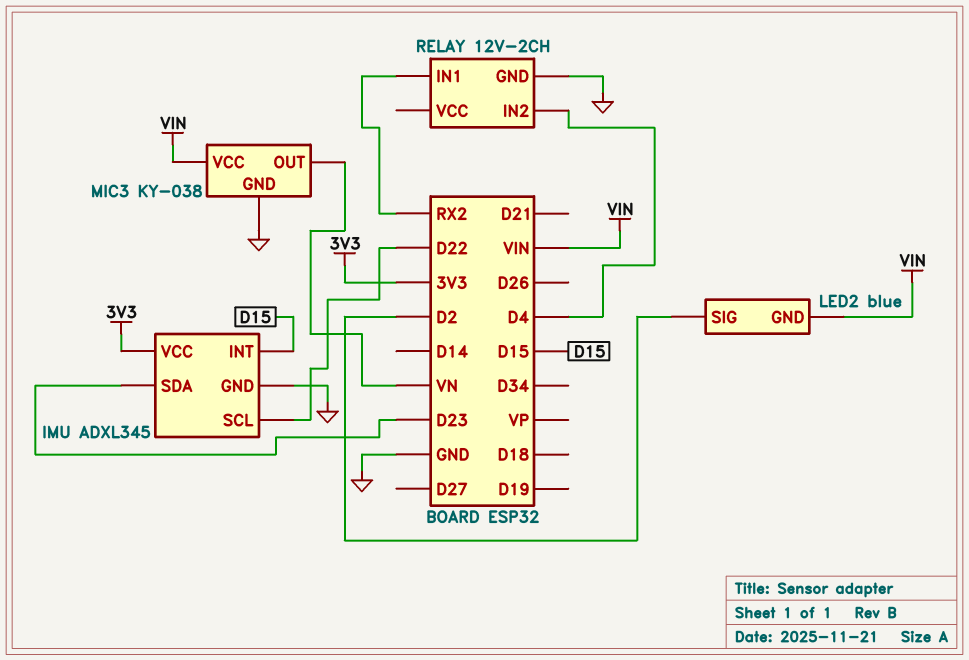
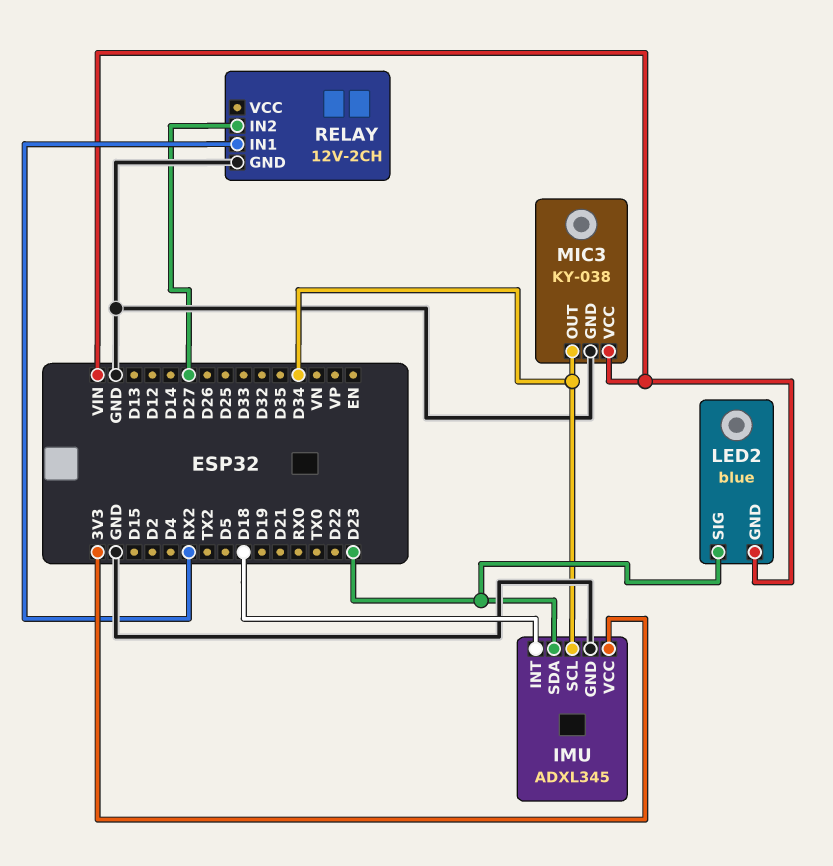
IMU pin INT: D15 -> D18
IMU pin SCL: D22 -> D34
LED2 pin SIG: D2 -> D23
MIC3 pin OUT: VN -> D34
RELAY pin IN2: D4 -> D27

